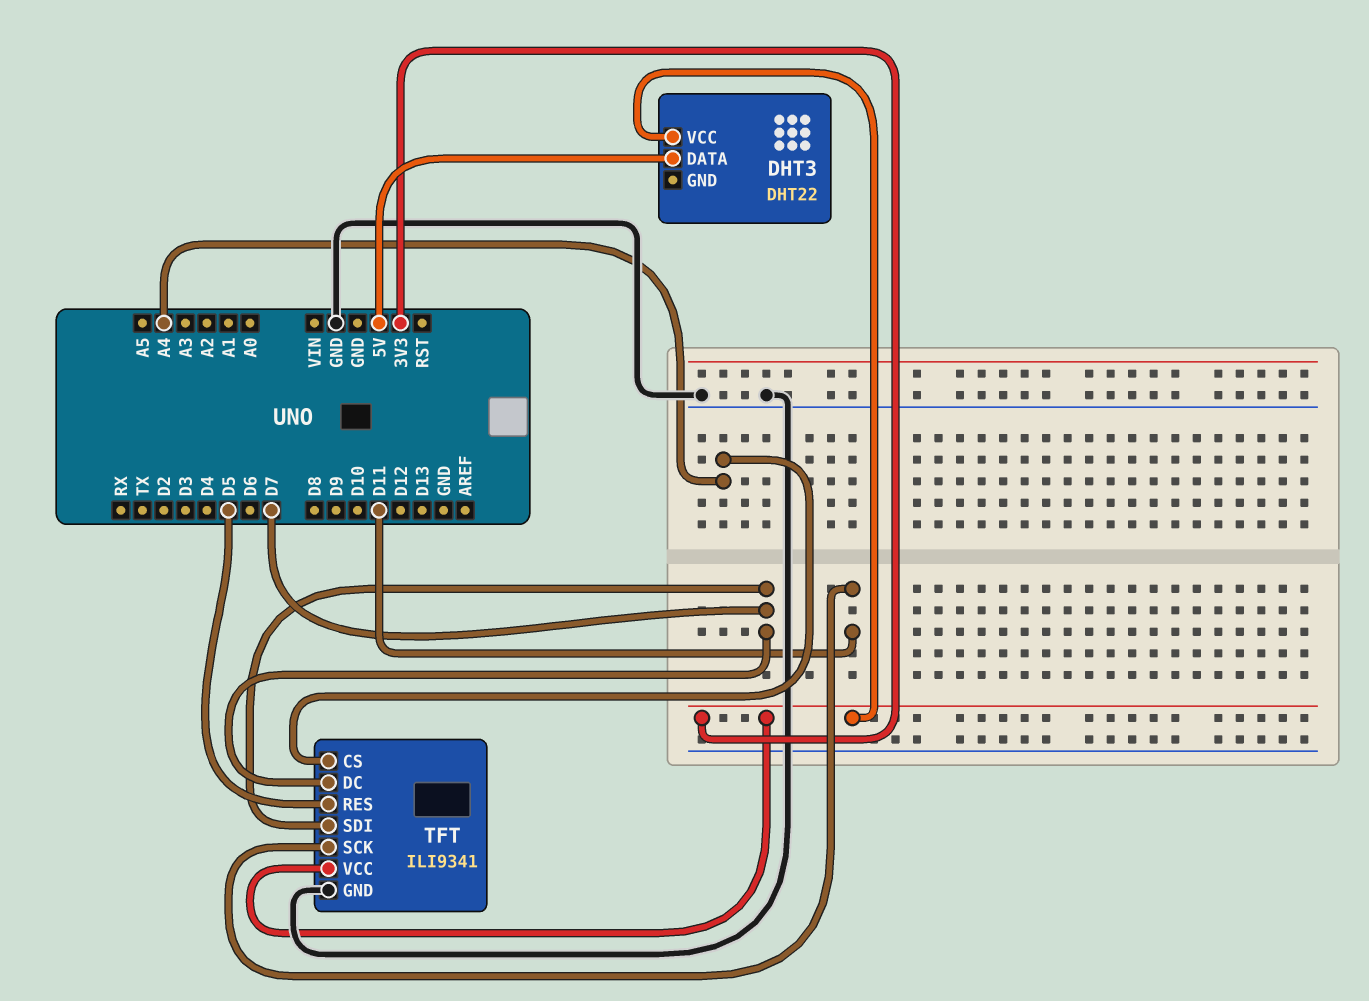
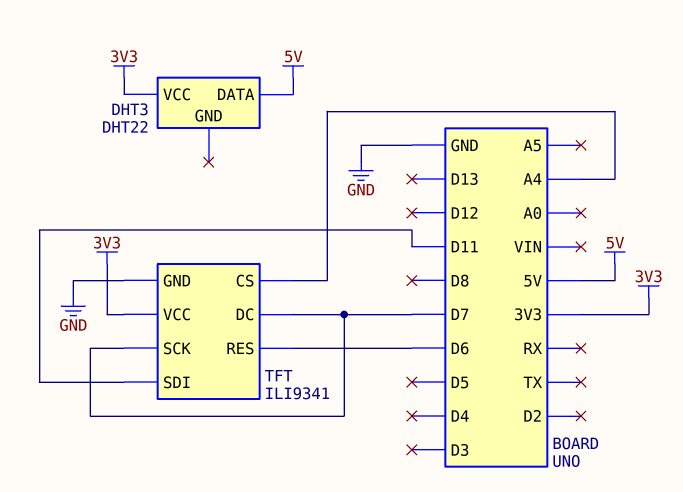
TFT pin RES: D5 -> D6
TFT pin SCK: D11 -> D7
TFT pin SDI: D7 -> D11

